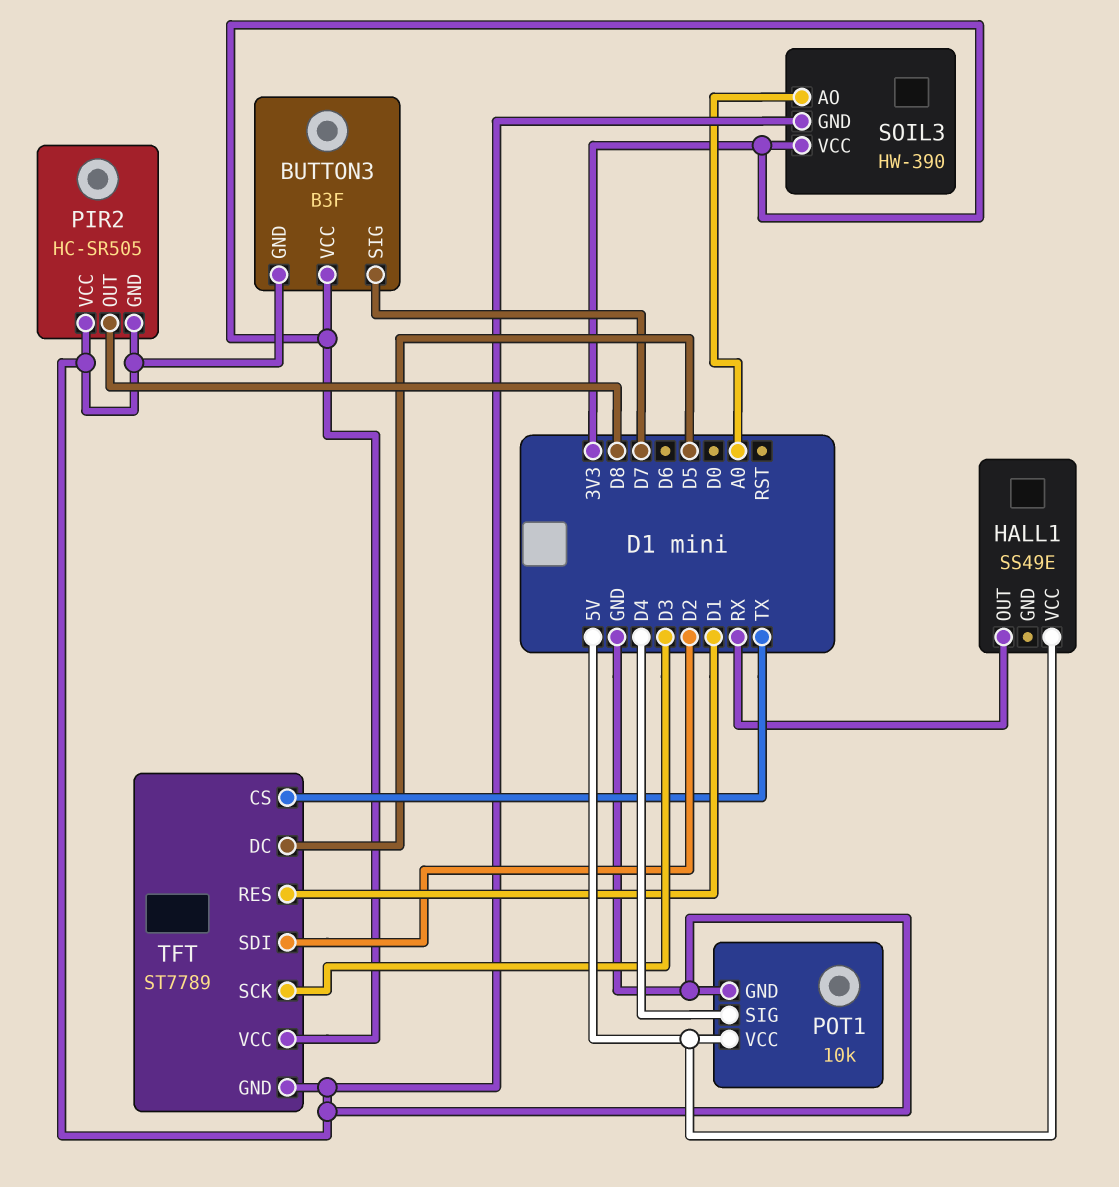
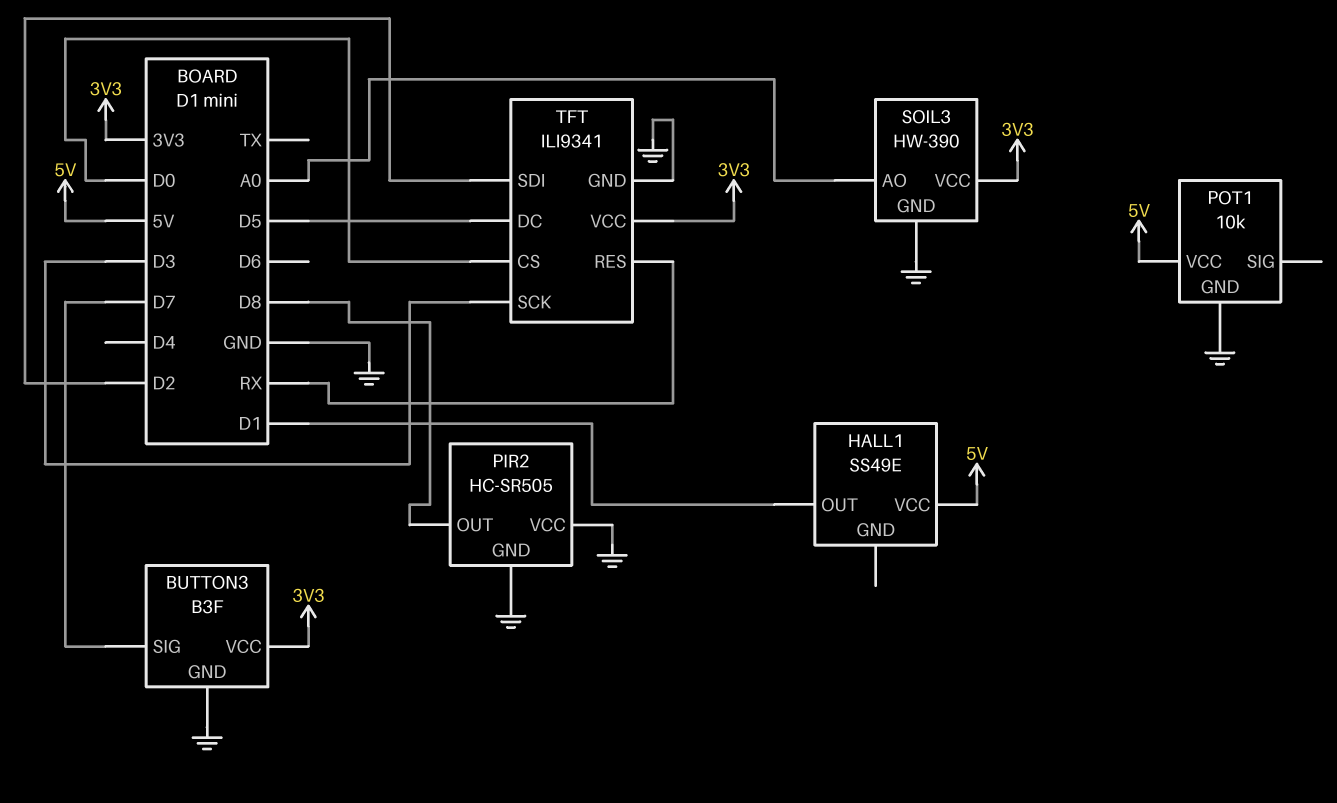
HALL1 pin OUT: RX -> D1
POT1 pin SIG: D4 -> none
TFT: ST7789 -> ILI9341
TFT pin CS: TX -> D0
TFT pin RES: D1 -> RX

